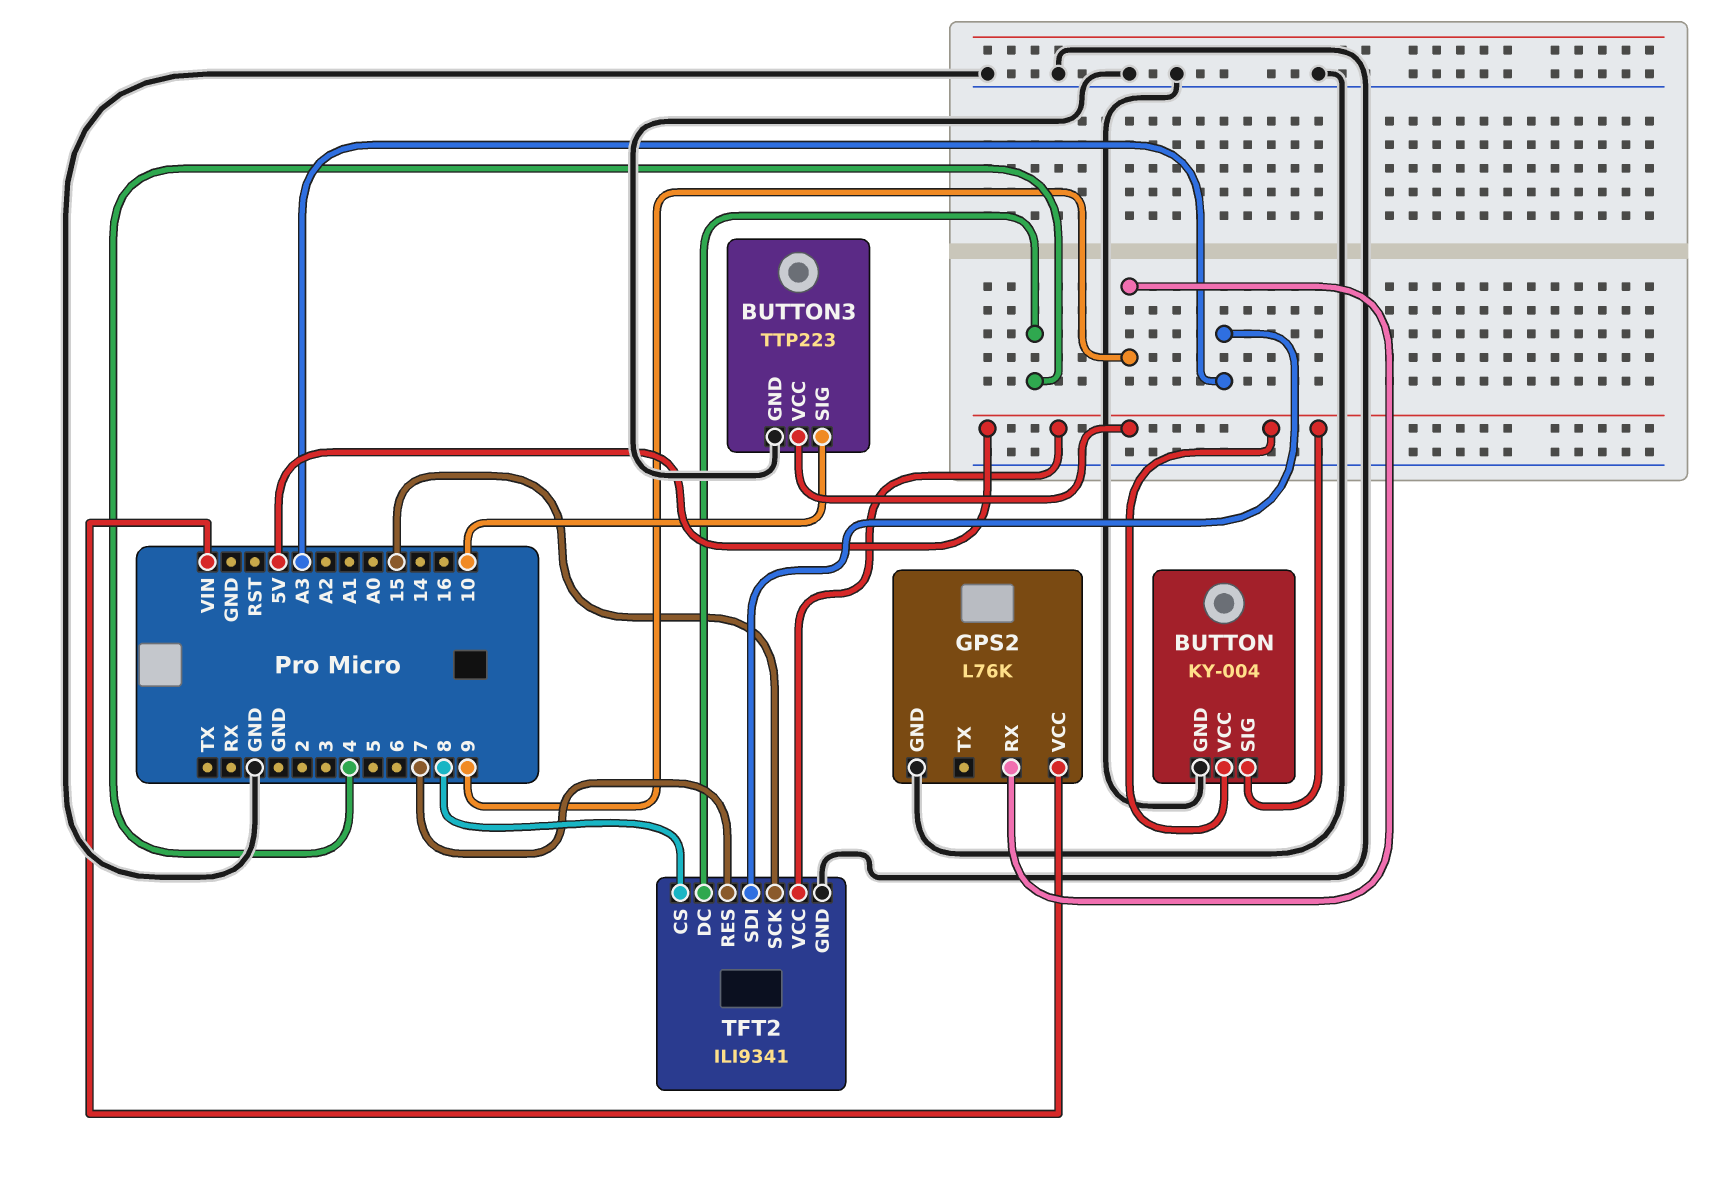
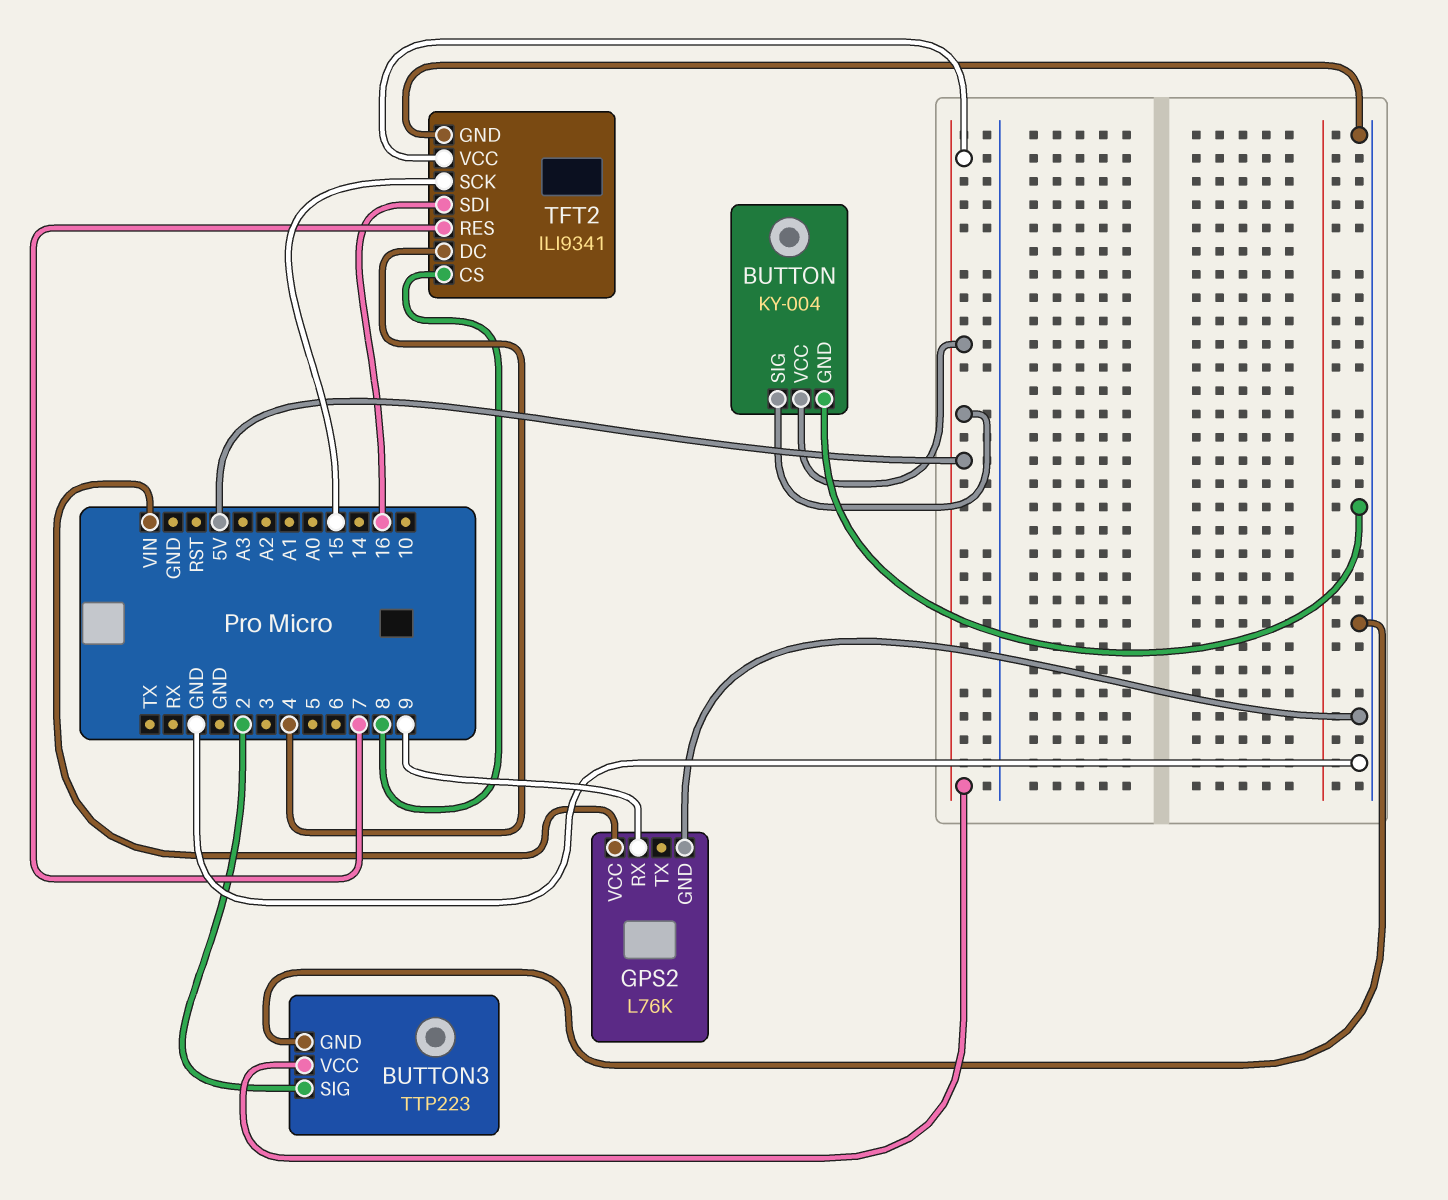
BUTTON3 pin SIG: 10 -> 2
TFT2 pin SDI: A3 -> 16

